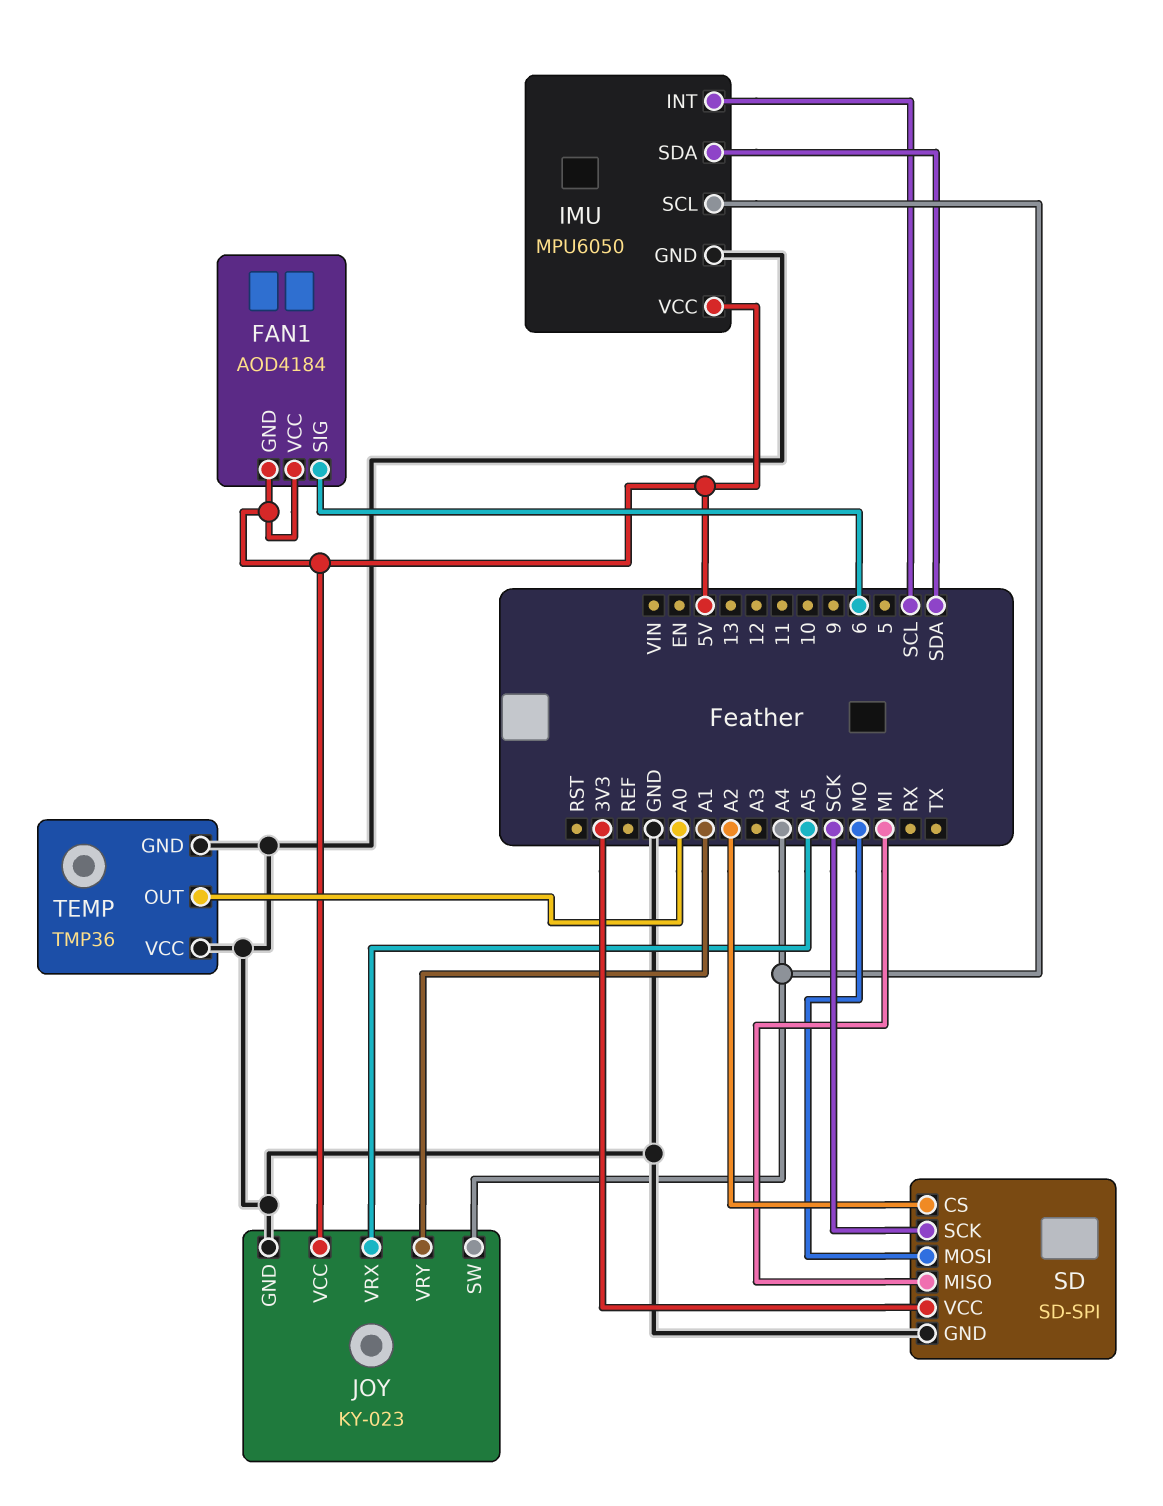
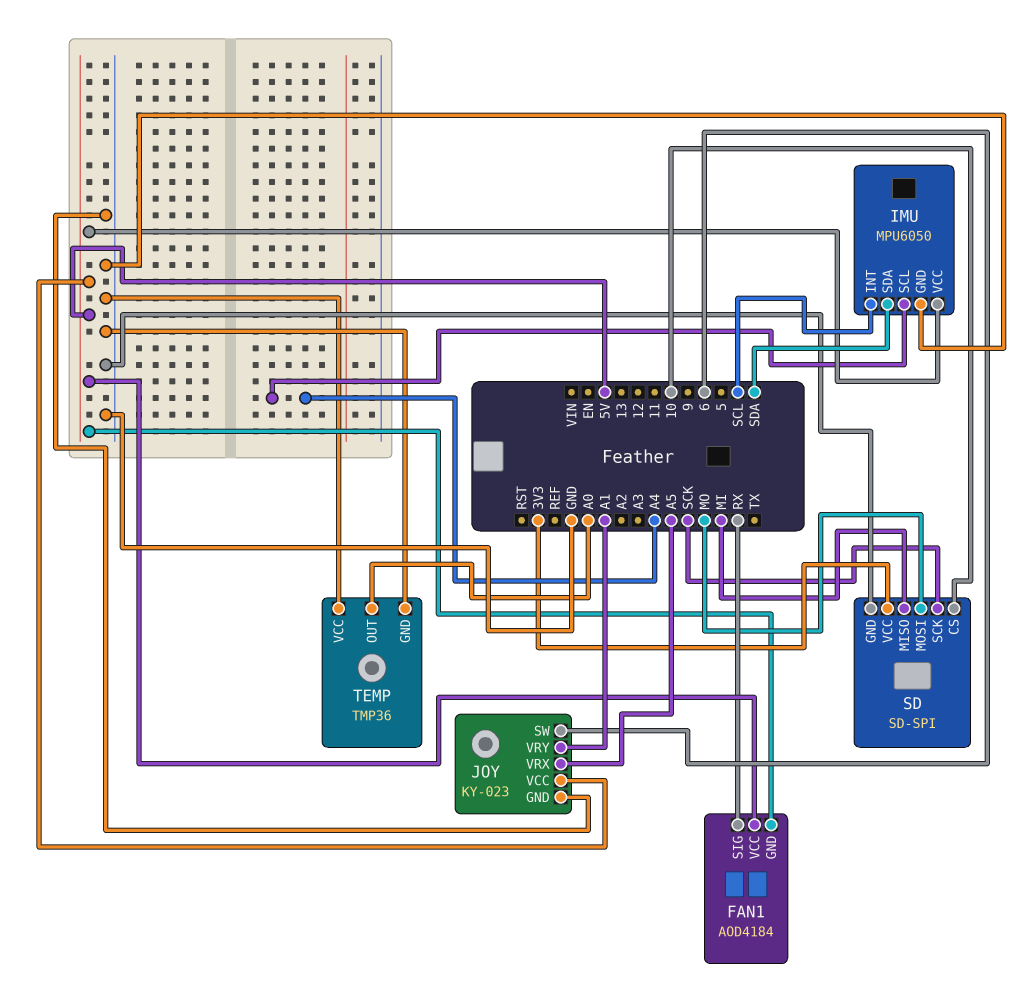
FAN1 pin SIG: 6 -> RX
JOY pin SW: A4 -> 6
SD pin CS: A2 -> 10

